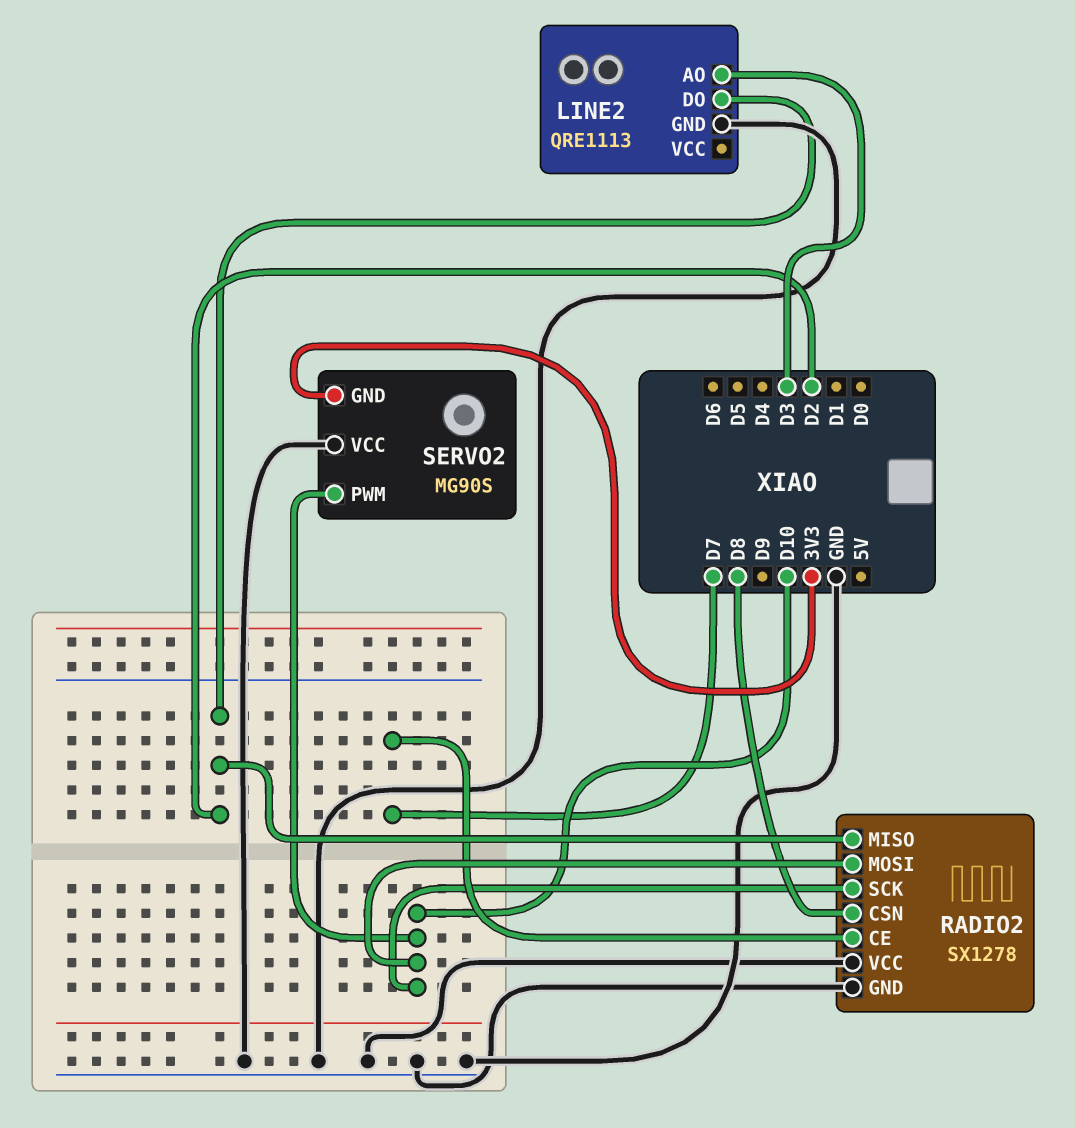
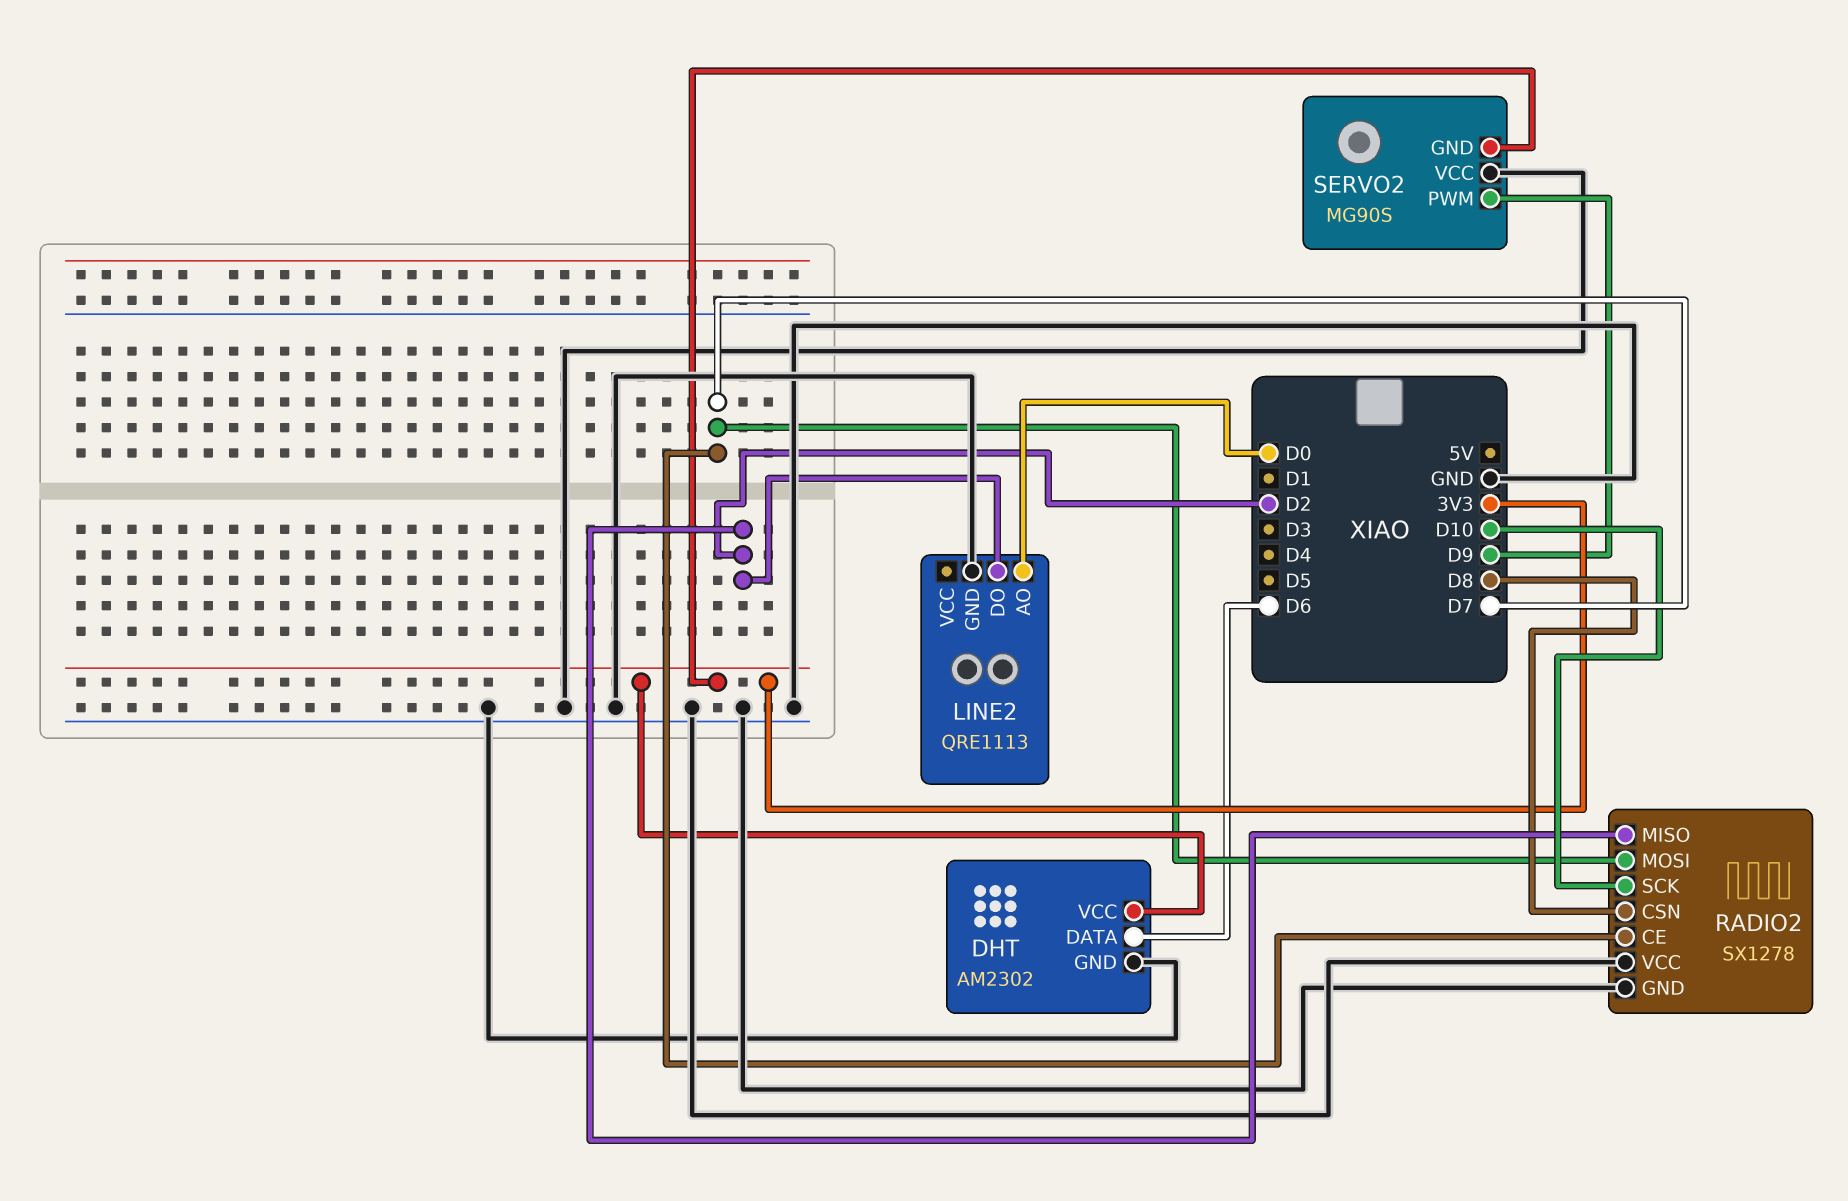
DHT: none -> AM2302
DHT pin DATA: none -> D6
DHT pin GND: none -> GND
DHT pin VCC: none -> 3V3
LINE2 pin AO: D3 -> D0
RADIO2 pin MOSI: D10 -> D7
SERVO2 pin PWM: D10 -> D9

